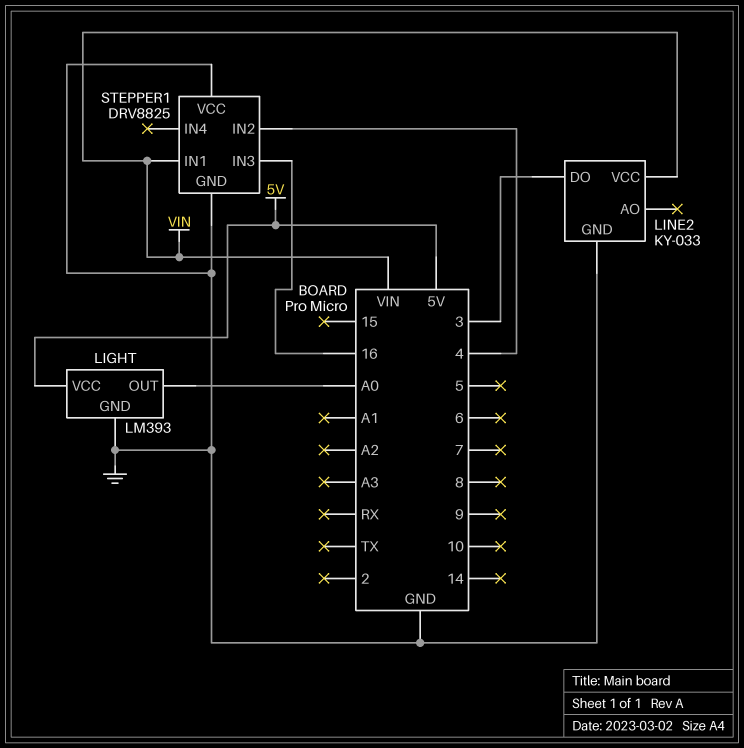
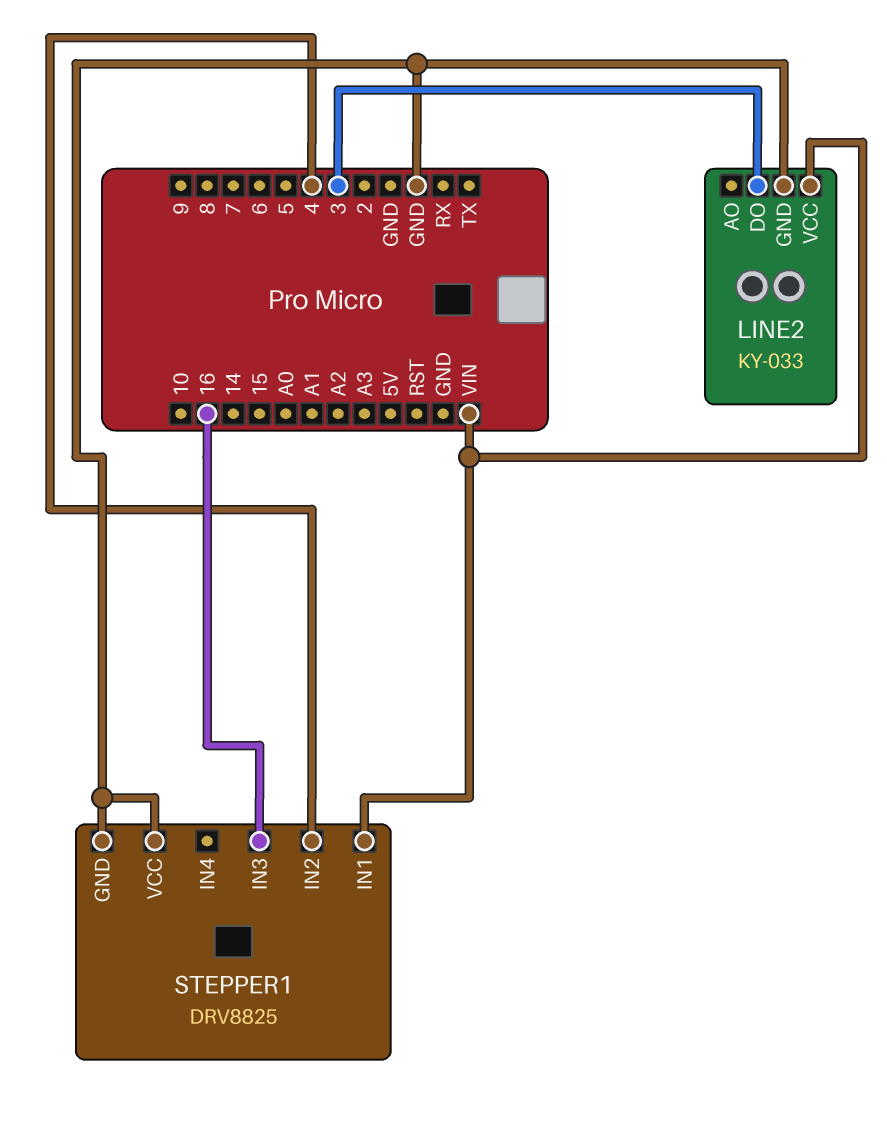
LIGHT: LM393 -> none
LIGHT pin GND: GND -> none
LIGHT pin OUT: A0 -> none
LIGHT pin VCC: 5V -> none

